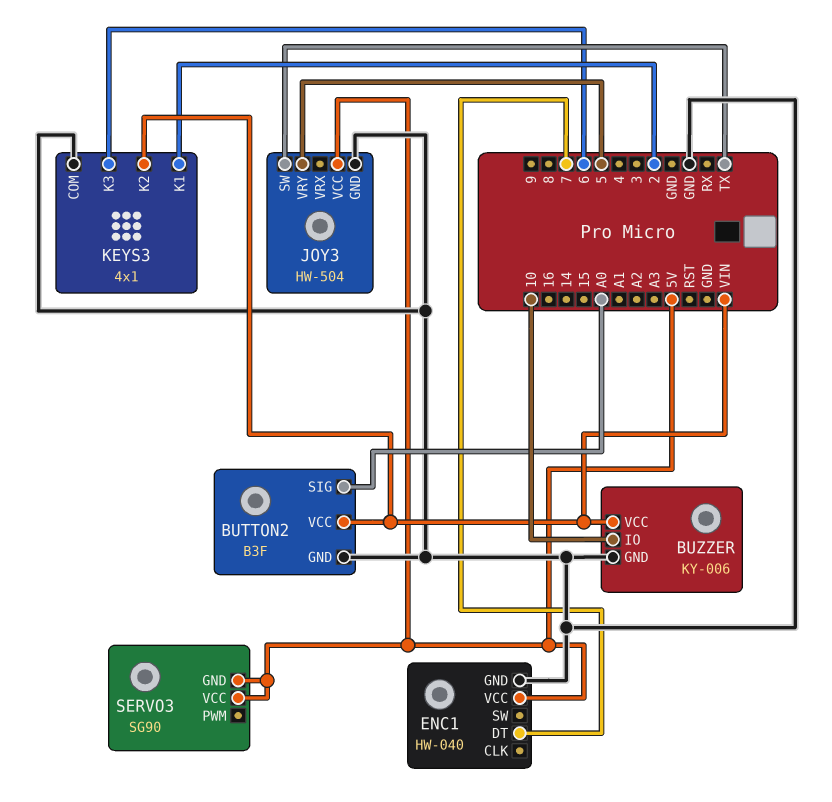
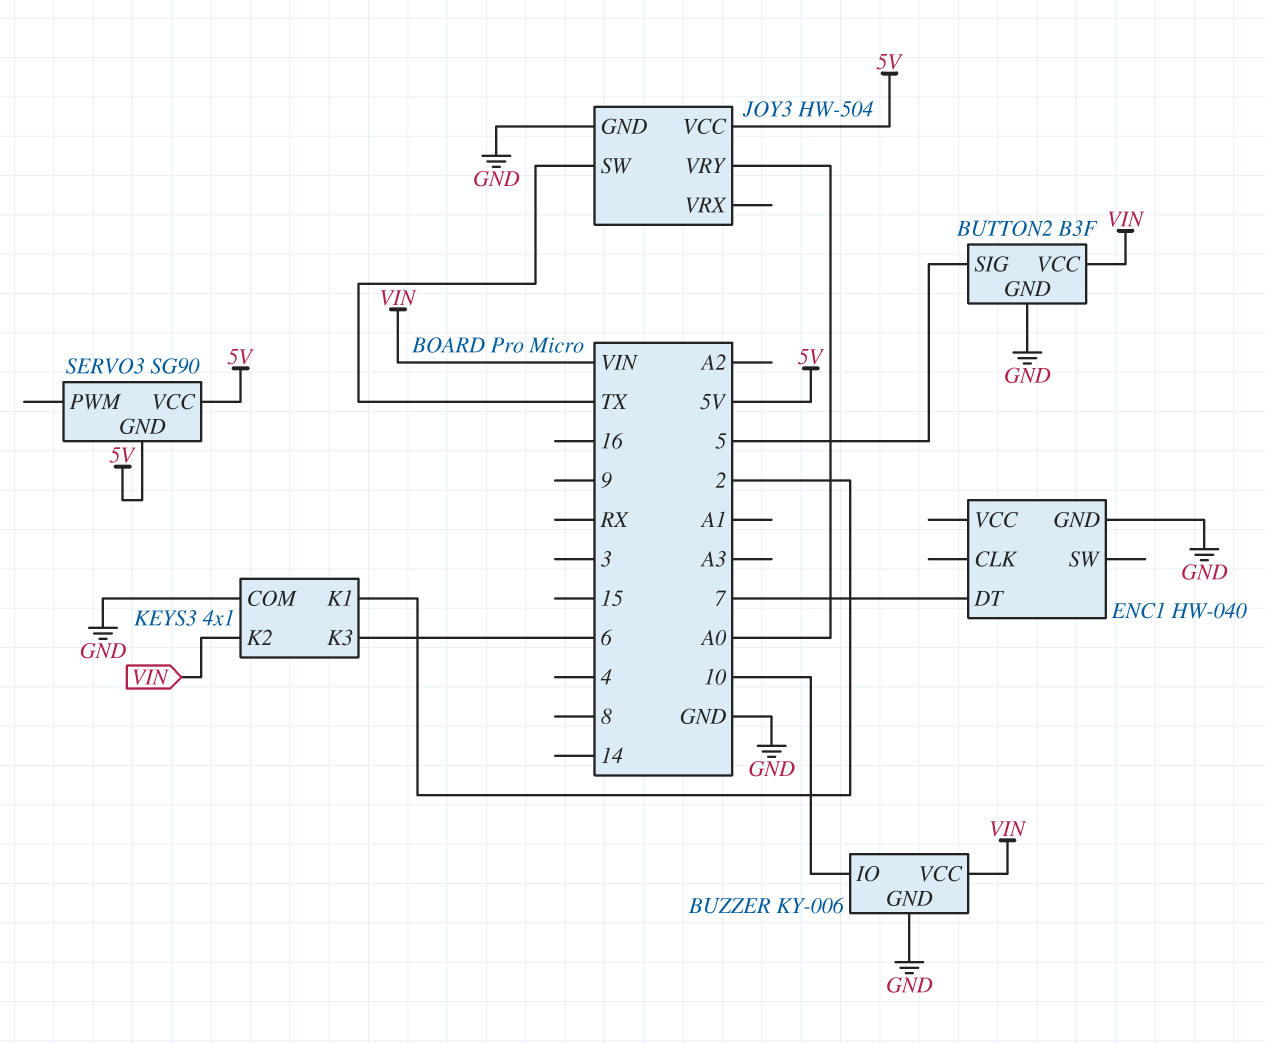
BUTTON2 pin SIG: A0 -> 5
ENC1 pin VCC: 5V -> none
JOY3 pin VRY: 5 -> A0

